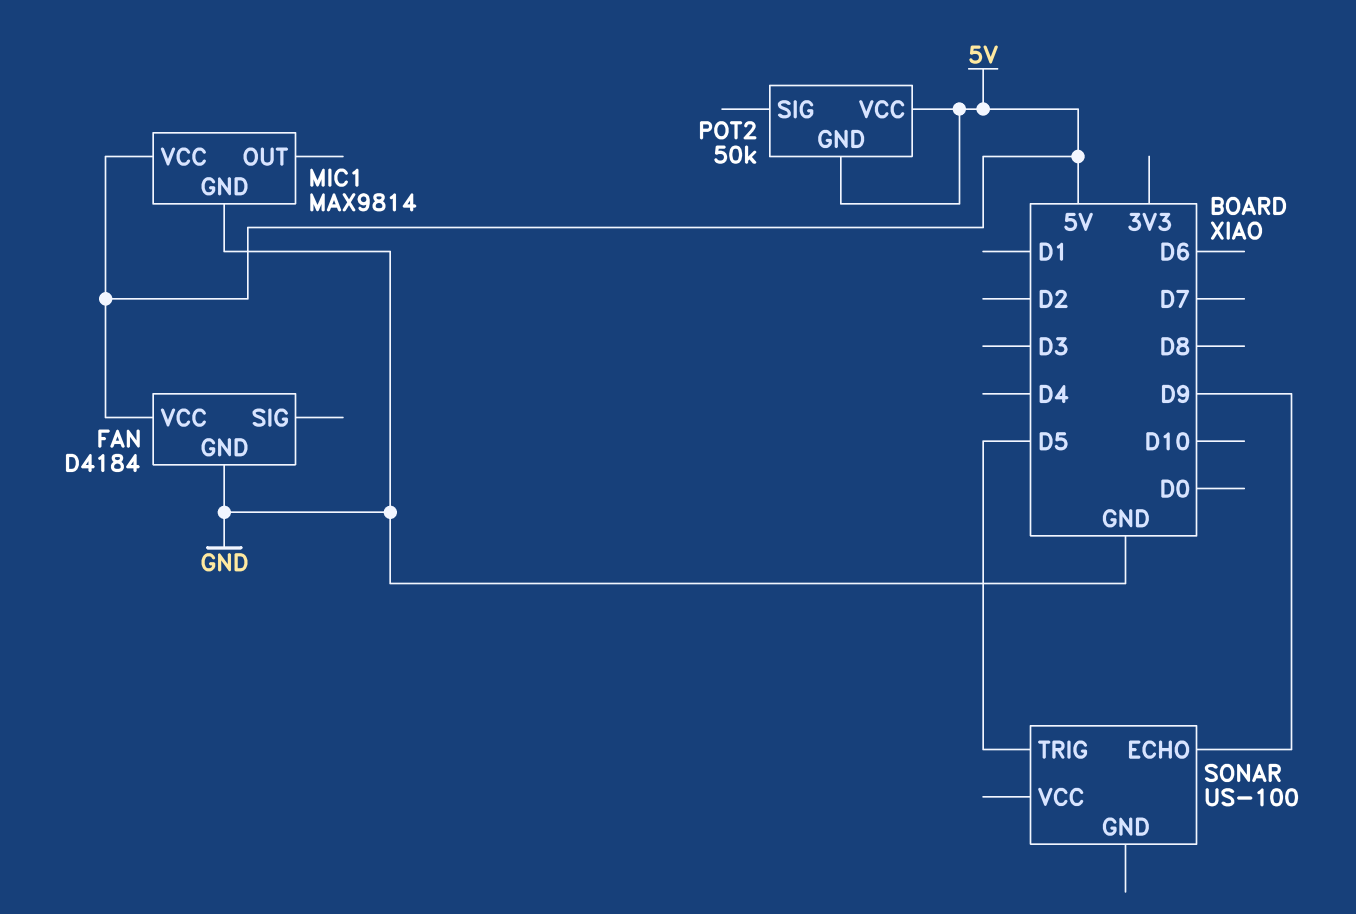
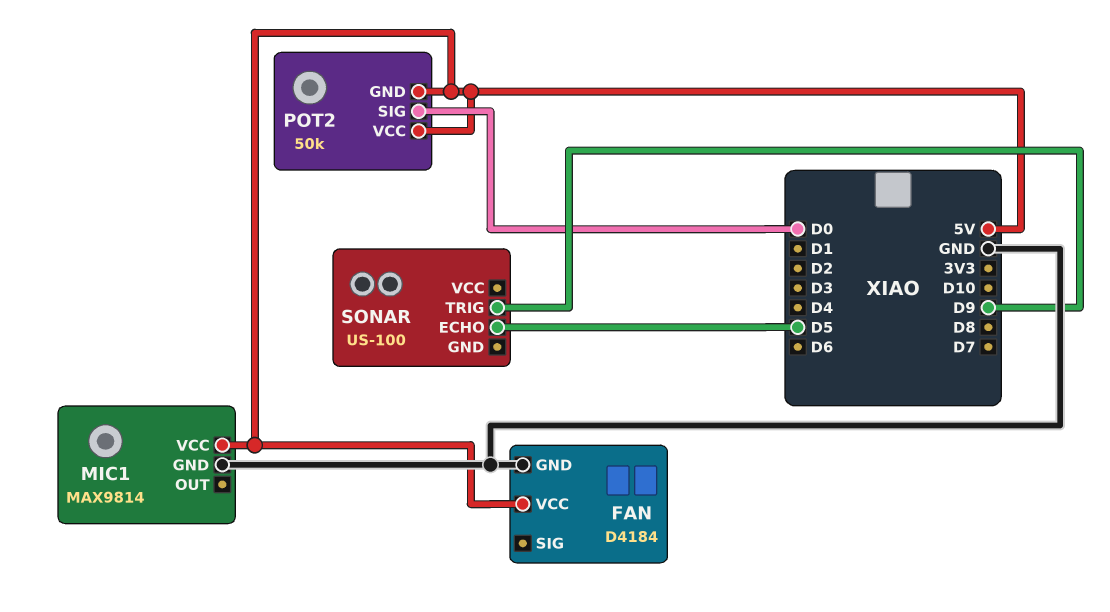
POT2 pin SIG: none -> D0
SONAR pin ECHO: D9 -> D5
SONAR pin TRIG: D5 -> D9

